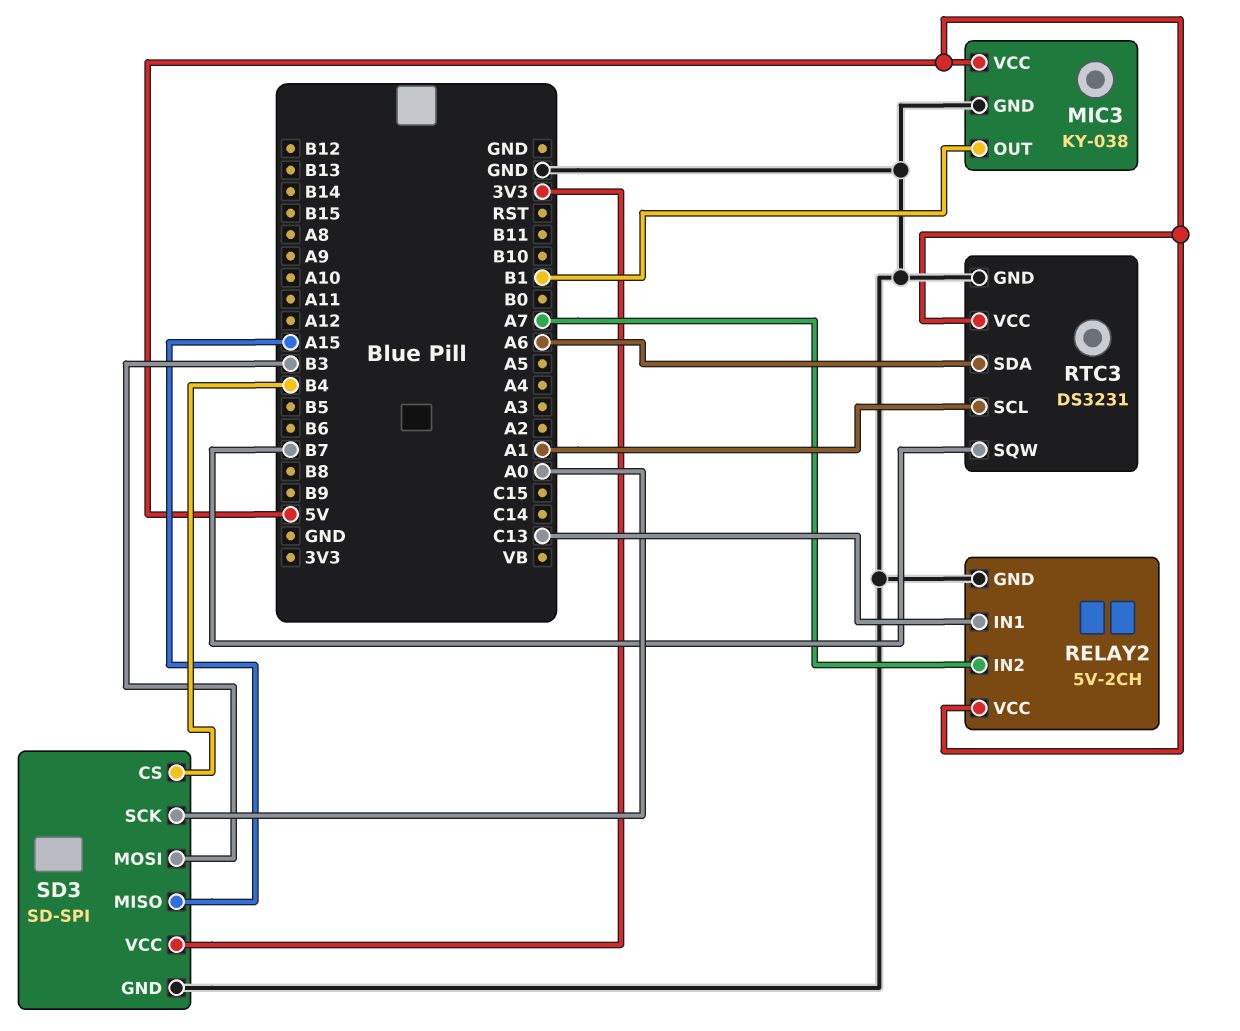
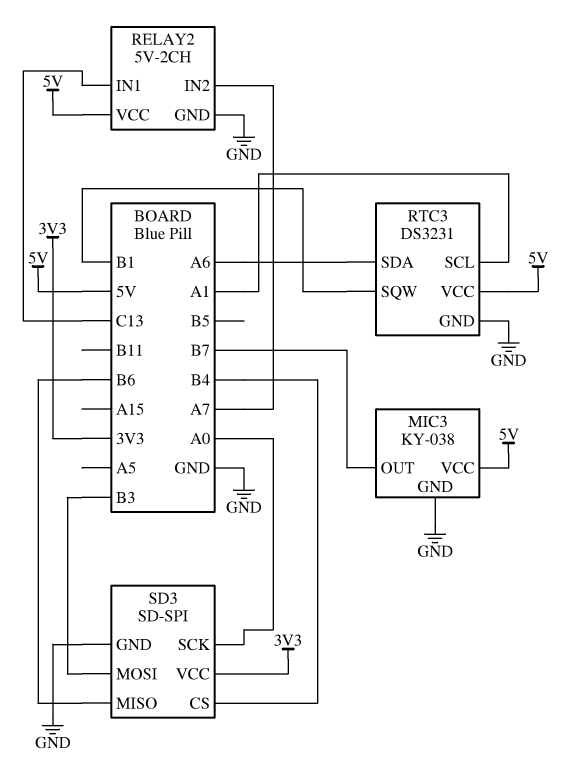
MIC3 pin OUT: B1 -> B7
RTC3 pin SQW: B7 -> B1
SD3 pin MISO: A15 -> B6

